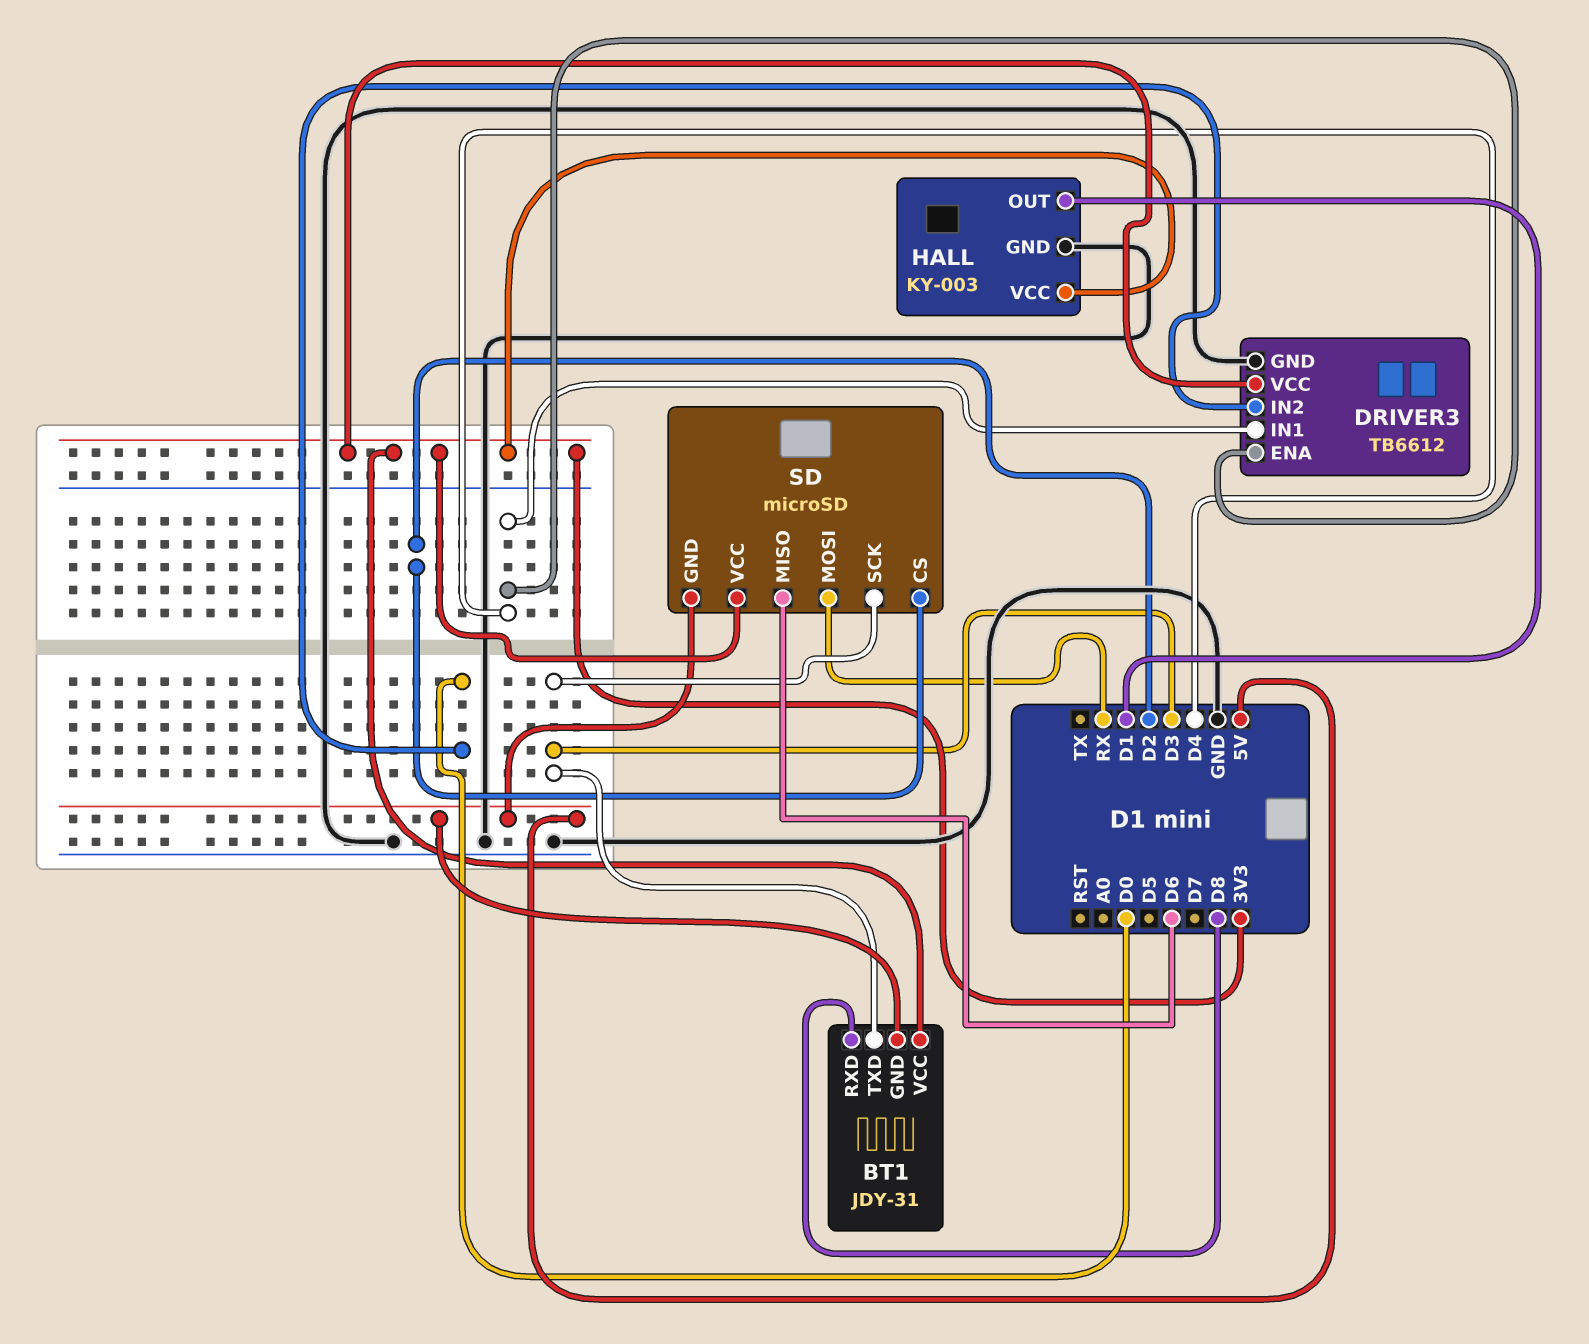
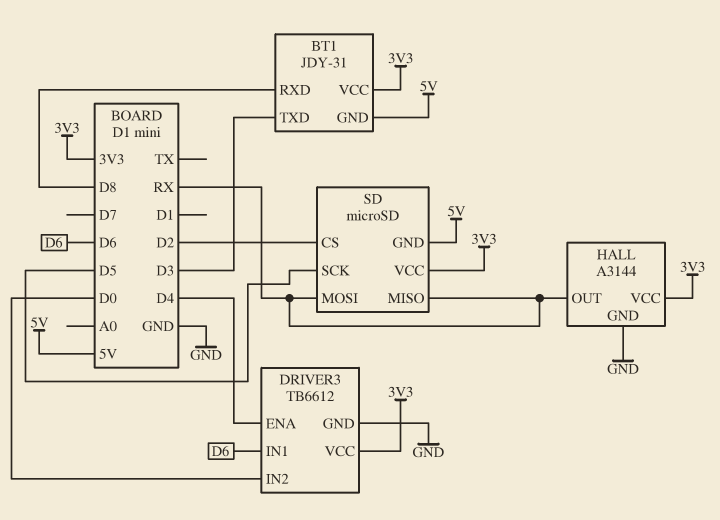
DRIVER3 pin IN1: D4 -> D6
HALL: KY-003 -> A3144
HALL pin OUT: D1 -> RX
SD pin MISO: D6 -> RX
SD pin SCK: D3 -> D5

